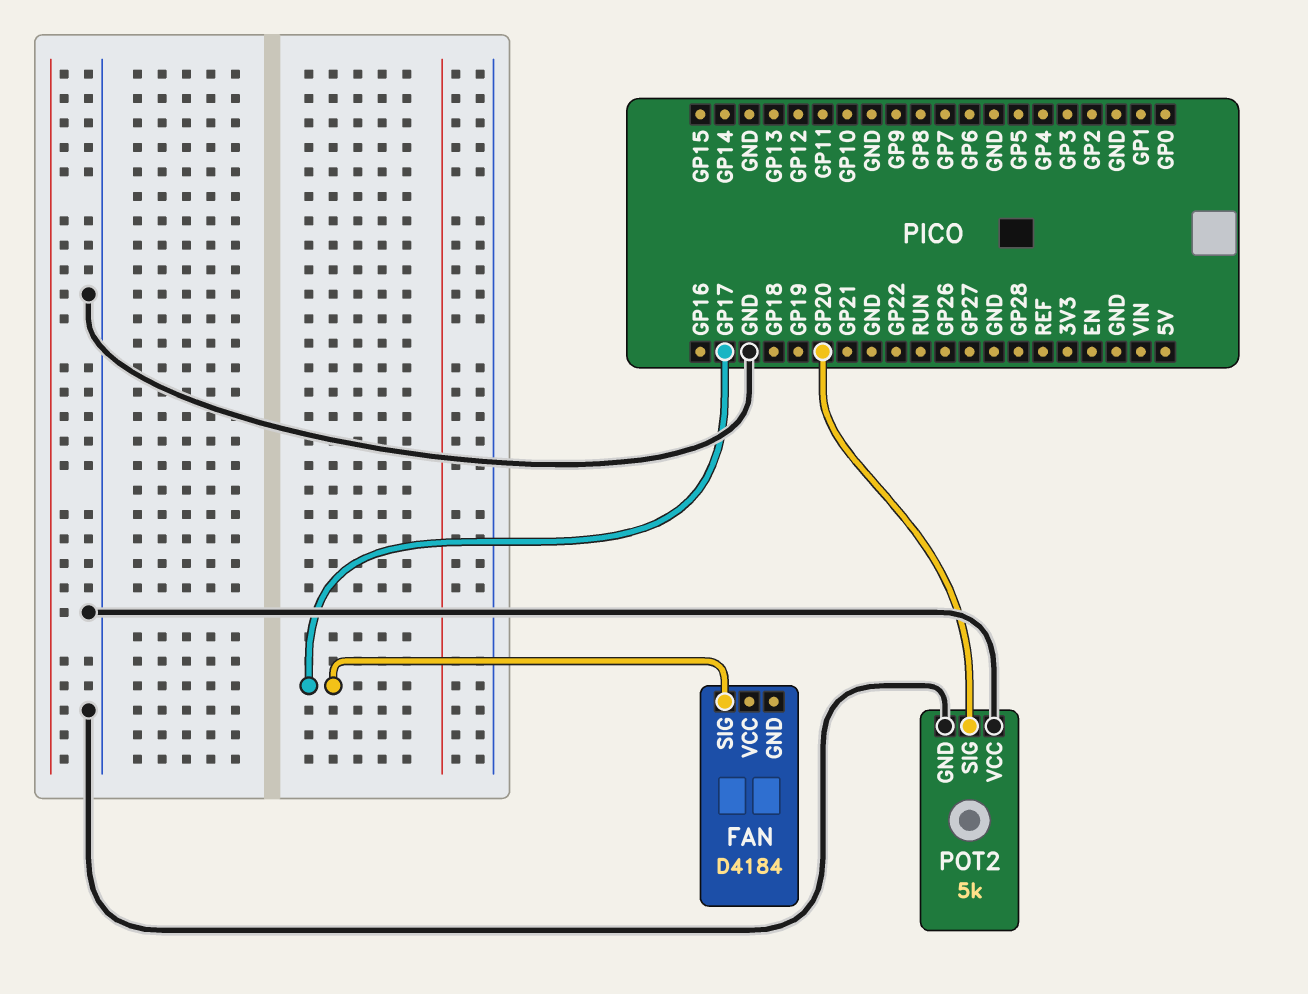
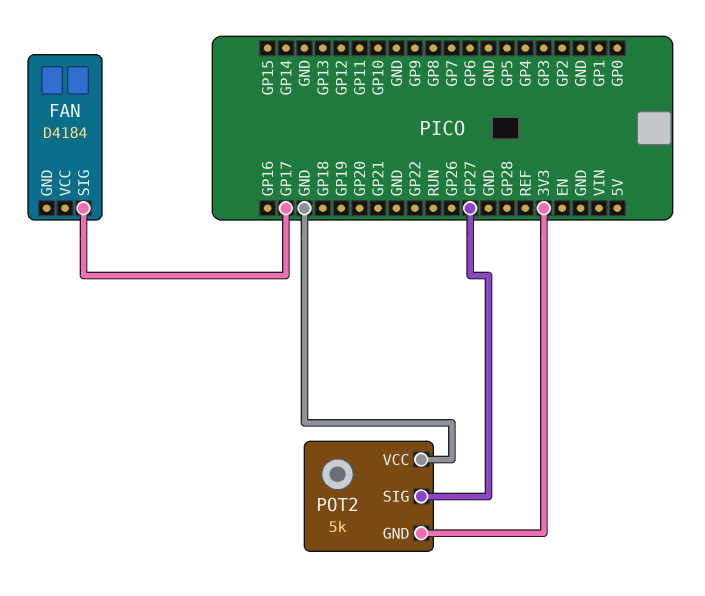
POT2 pin GND: GND -> 3V3
POT2 pin SIG: GP20 -> GP27

